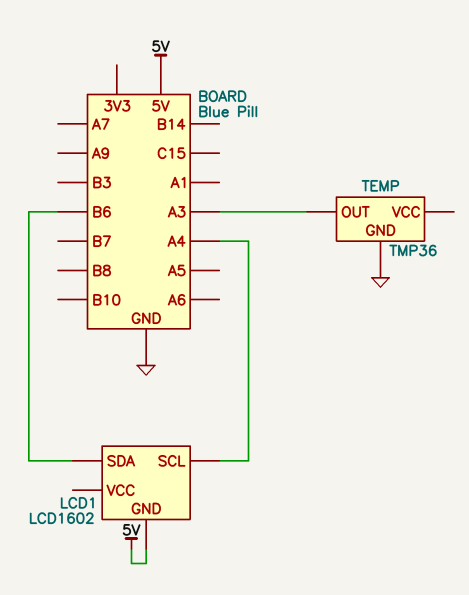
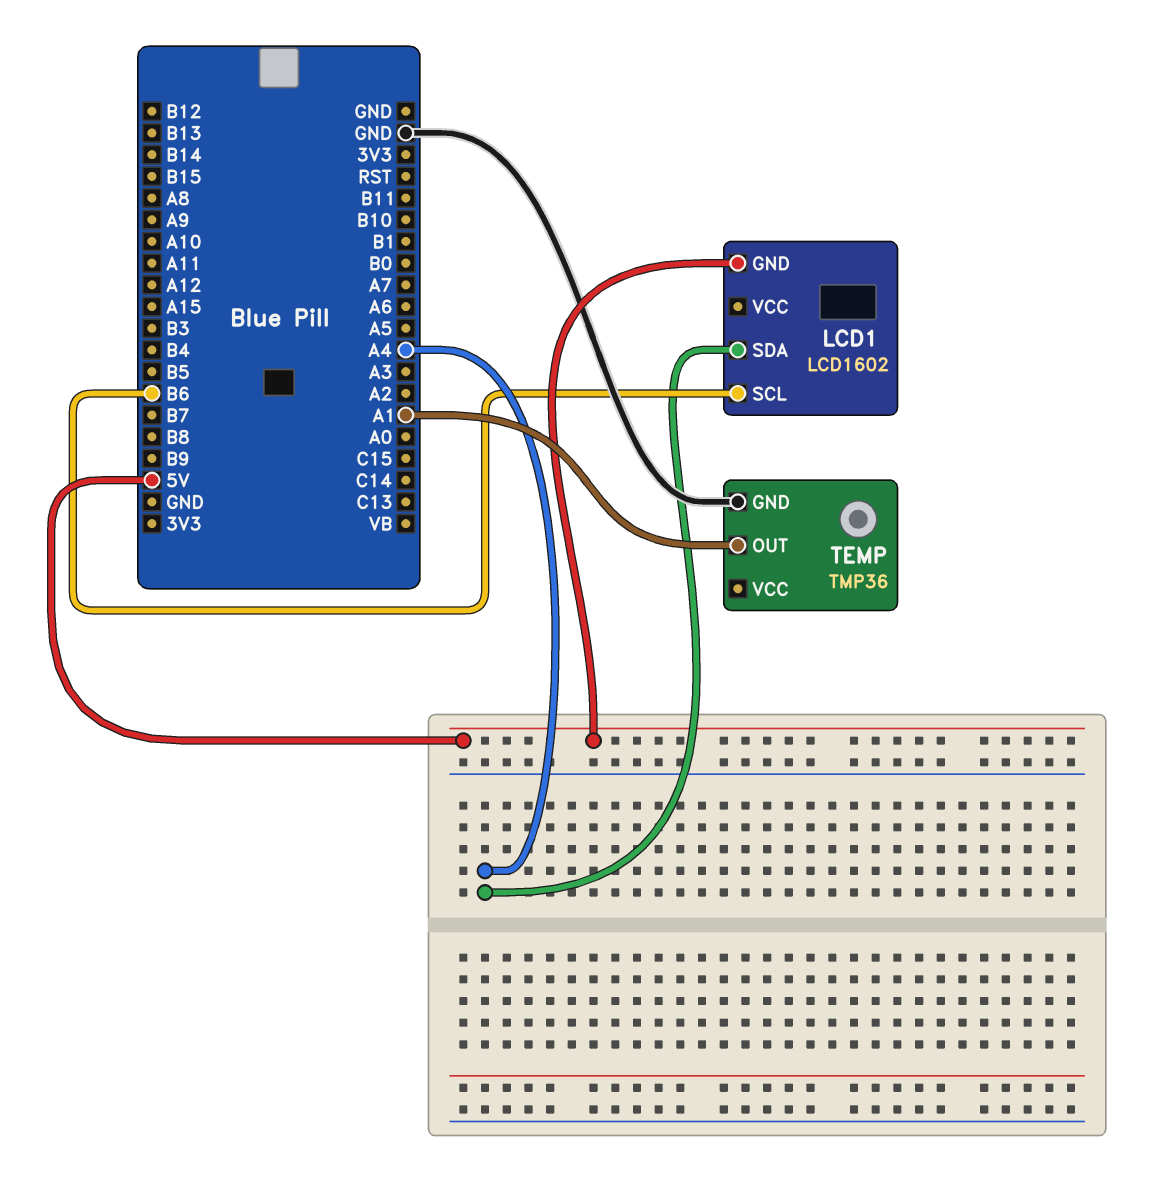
LCD1 pin SCL: A4 -> B6
LCD1 pin SDA: B6 -> A4
TEMP pin OUT: A3 -> A1

